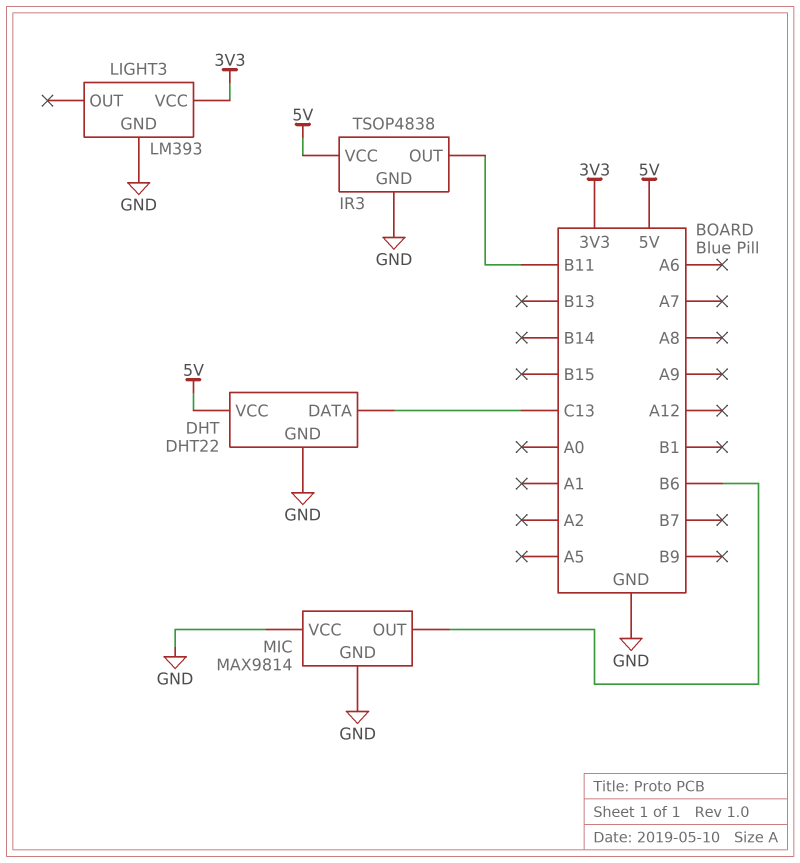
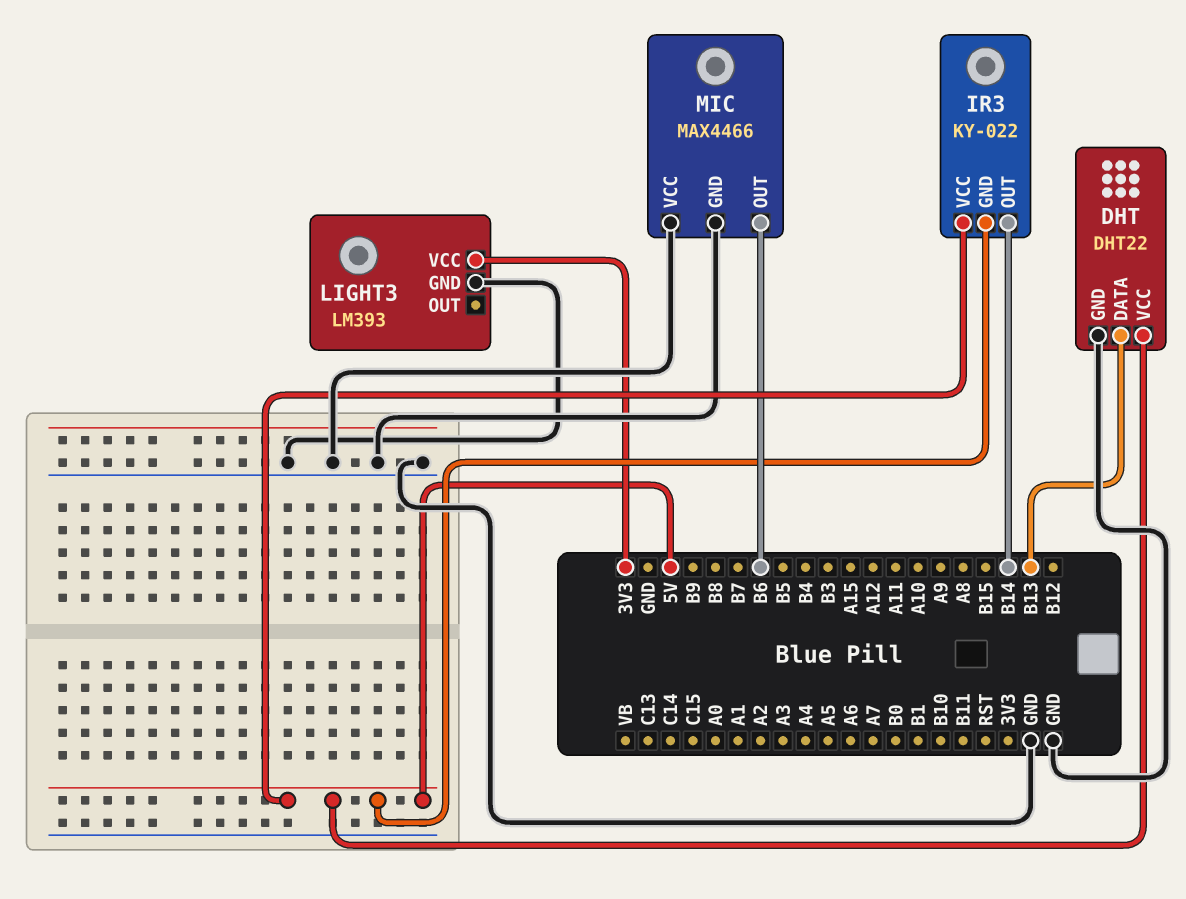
DHT pin DATA: C13 -> B13
IR3: TSOP4838 -> KY-022
IR3 pin GND: GND -> 5V
IR3 pin OUT: B11 -> B14
MIC: MAX9814 -> MAX4466

